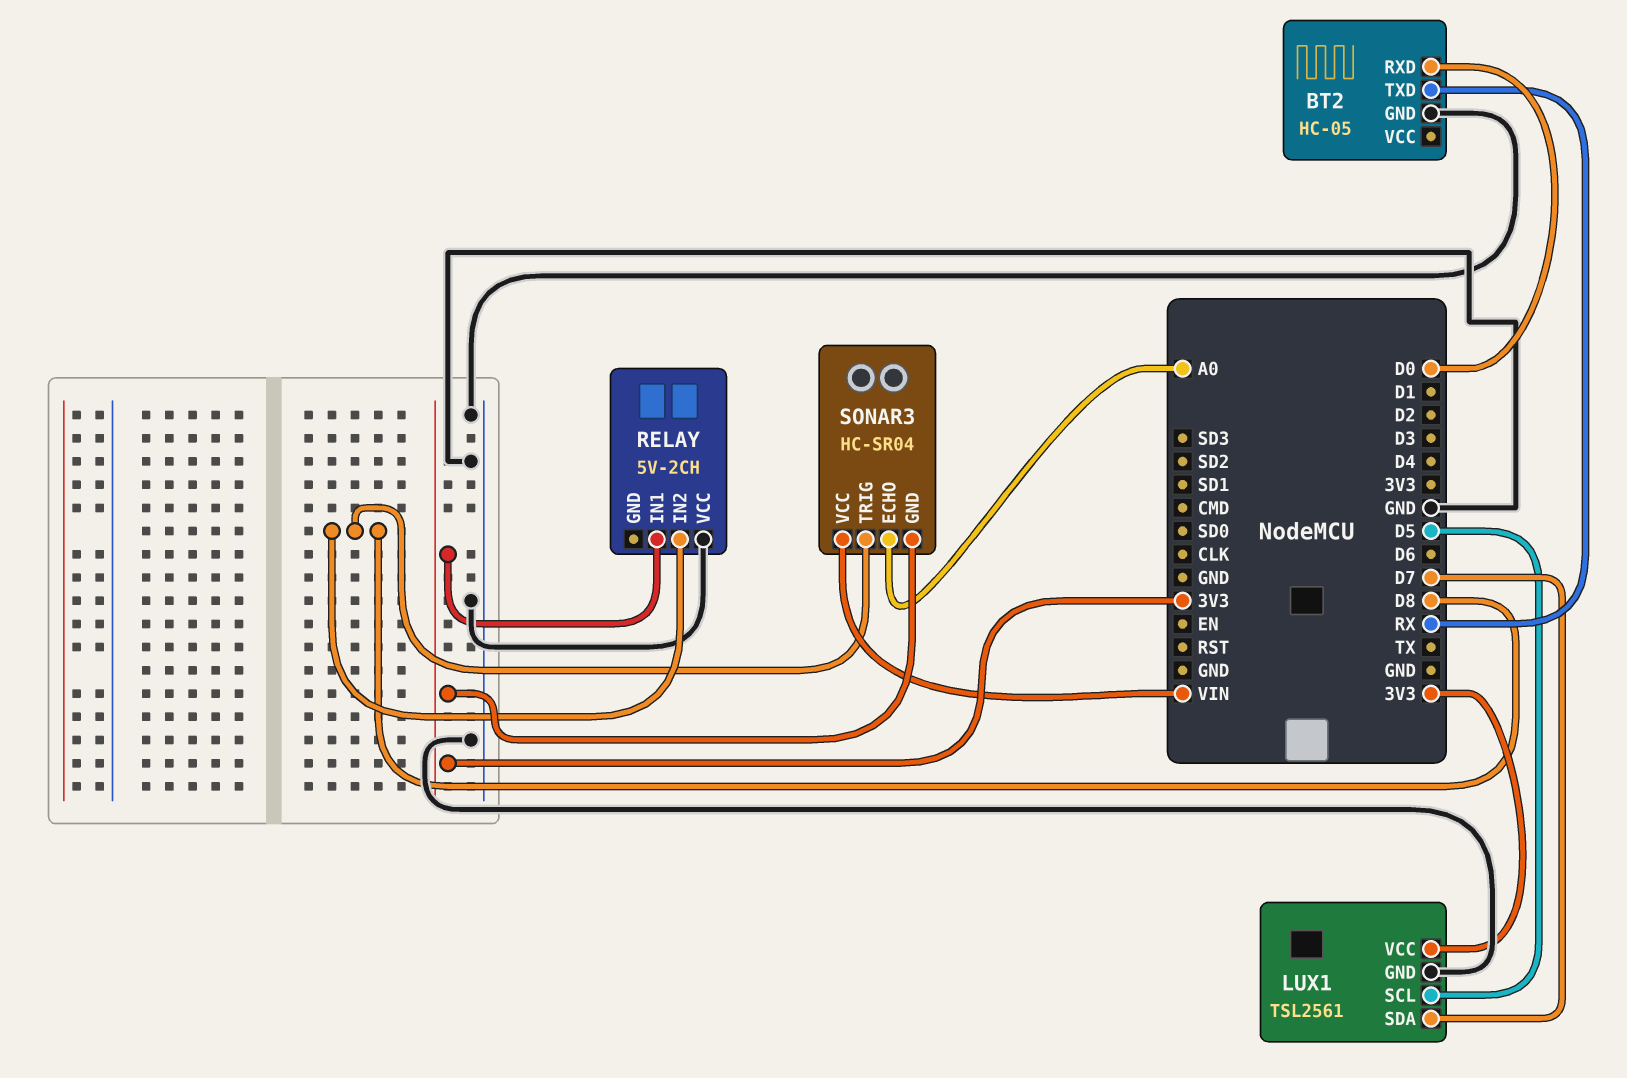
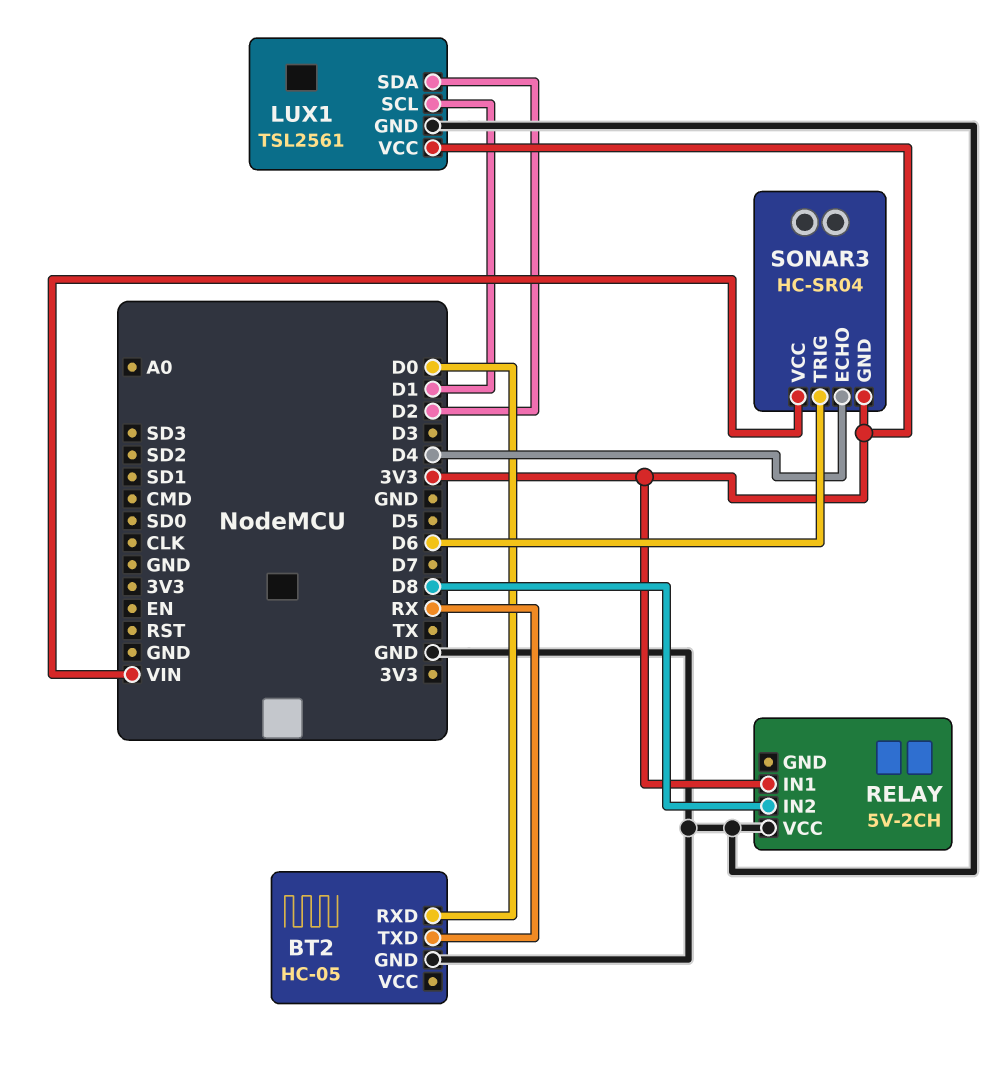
LUX1 pin SCL: D5 -> D1
LUX1 pin SDA: D7 -> D2
SONAR3 pin ECHO: A0 -> D4
SONAR3 pin TRIG: D8 -> D6

